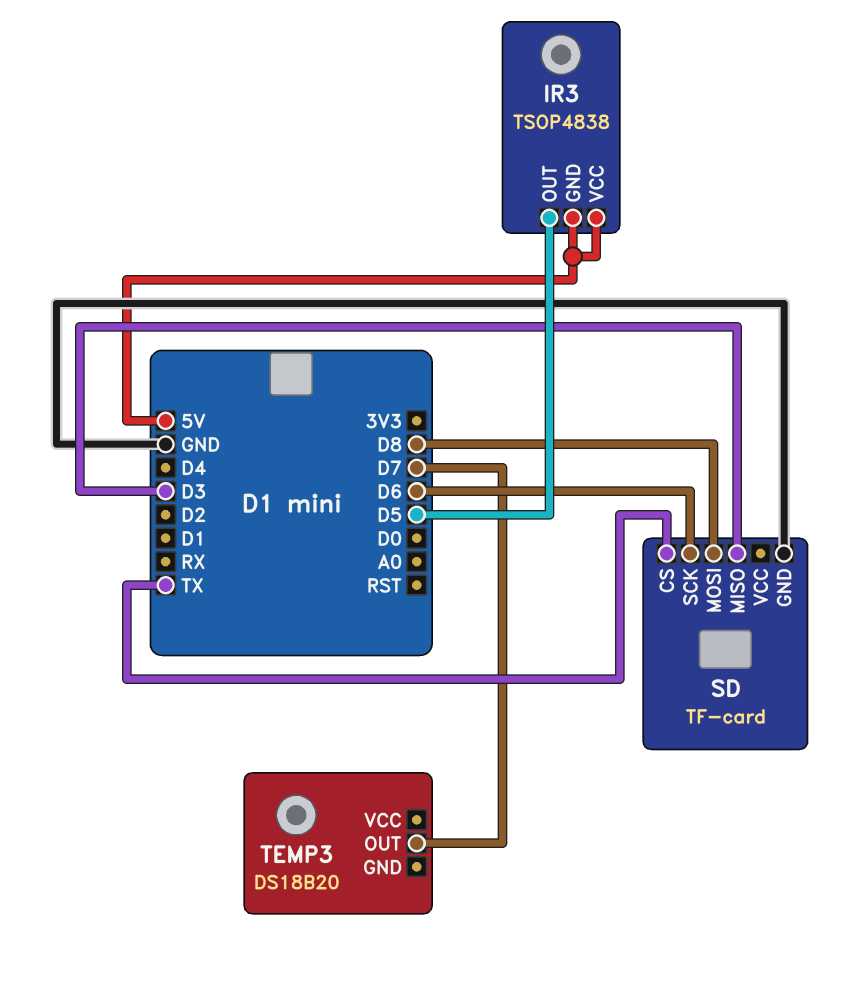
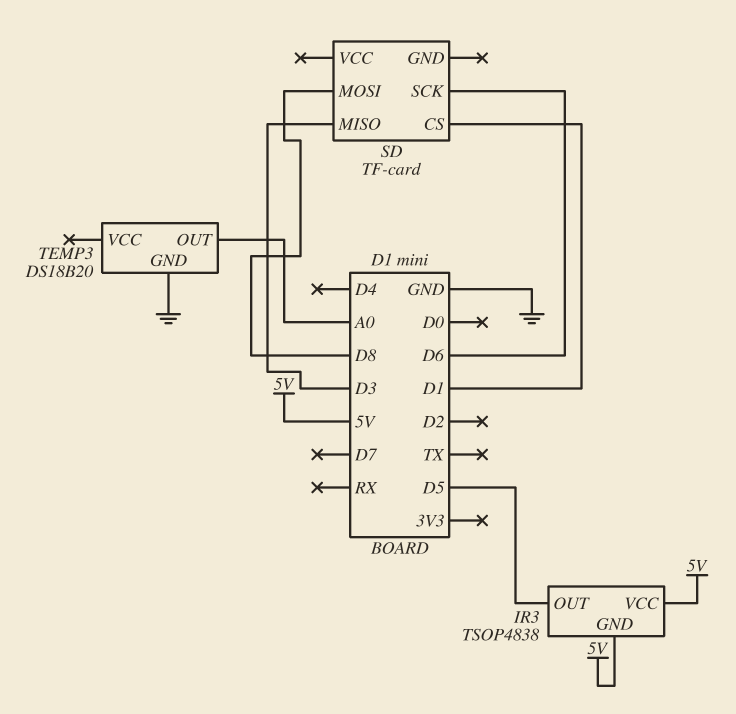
SD pin CS: TX -> D1
SD pin GND: GND -> none
TEMP3 pin GND: none -> GND
TEMP3 pin OUT: D7 -> A0

